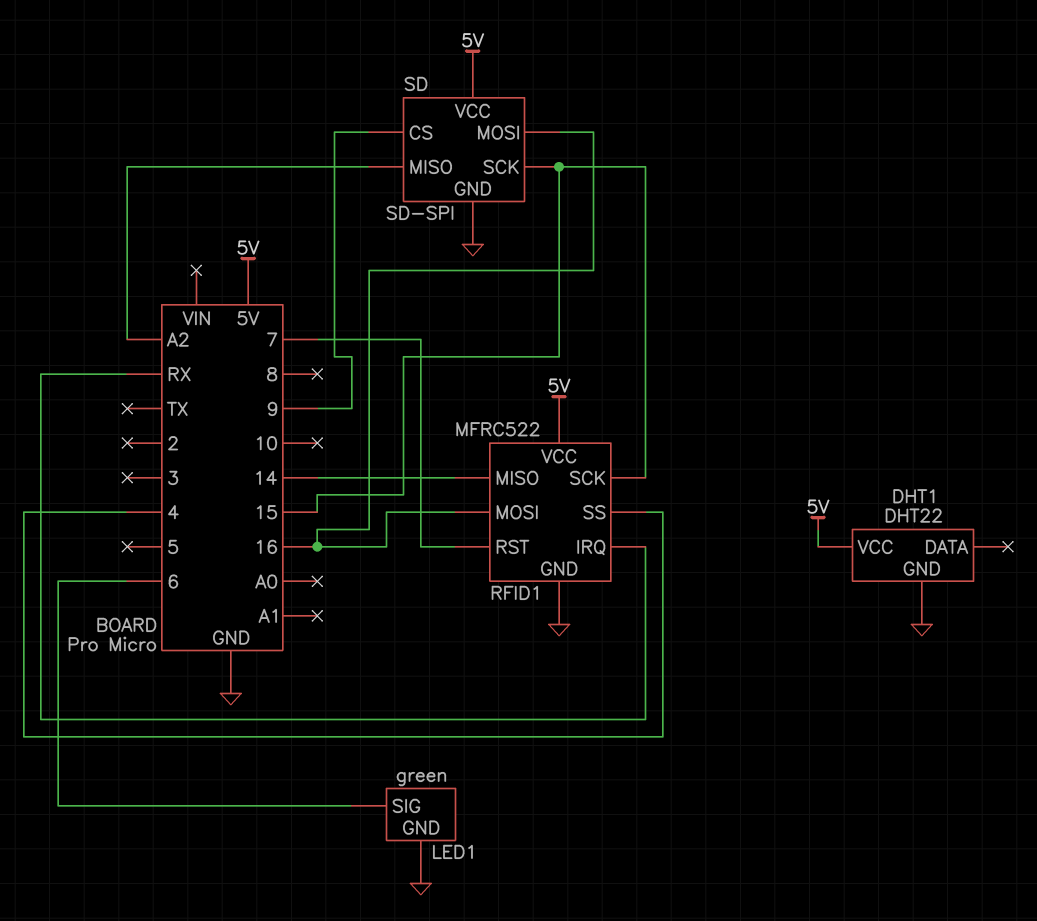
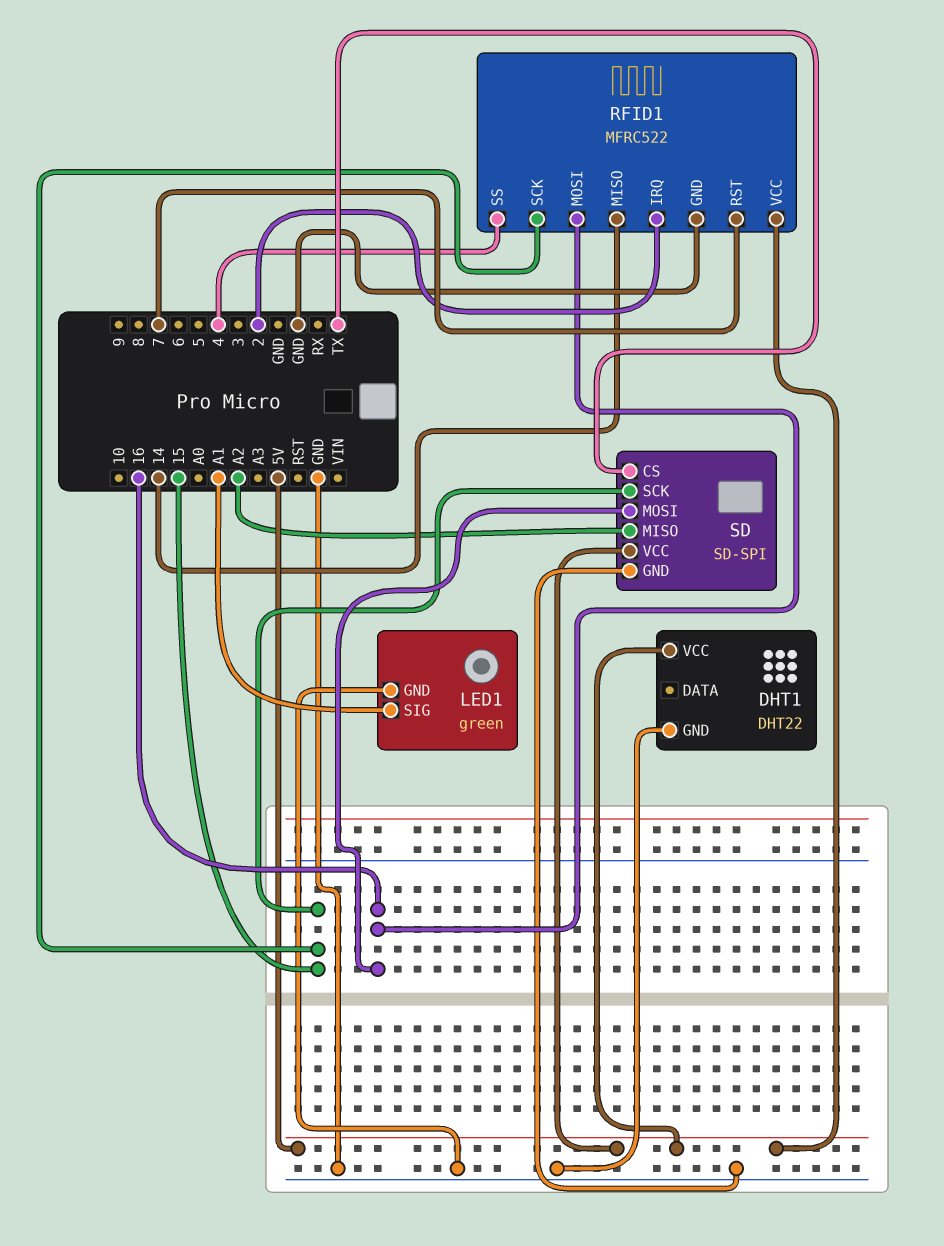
LED1 pin SIG: 6 -> A1
RFID1 pin IRQ: RX -> 2
SD pin CS: 9 -> TX

